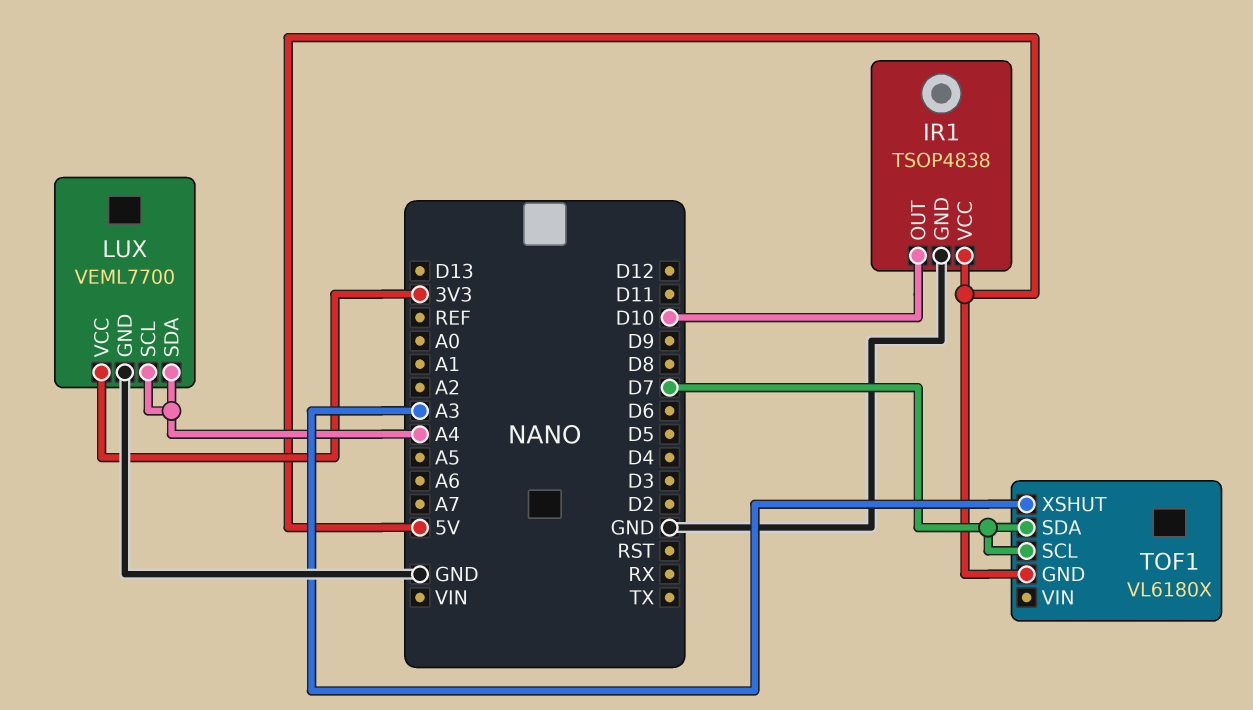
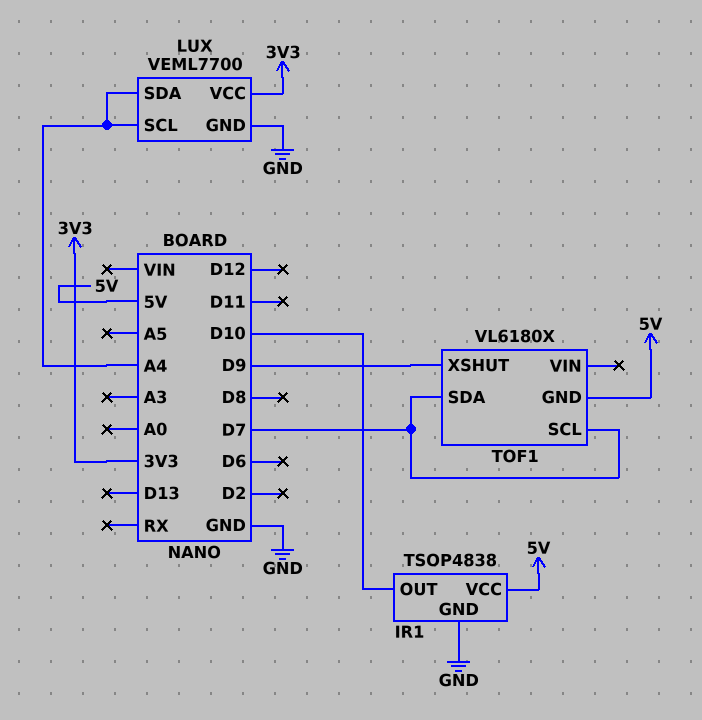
TOF1 pin XSHUT: A3 -> D9

